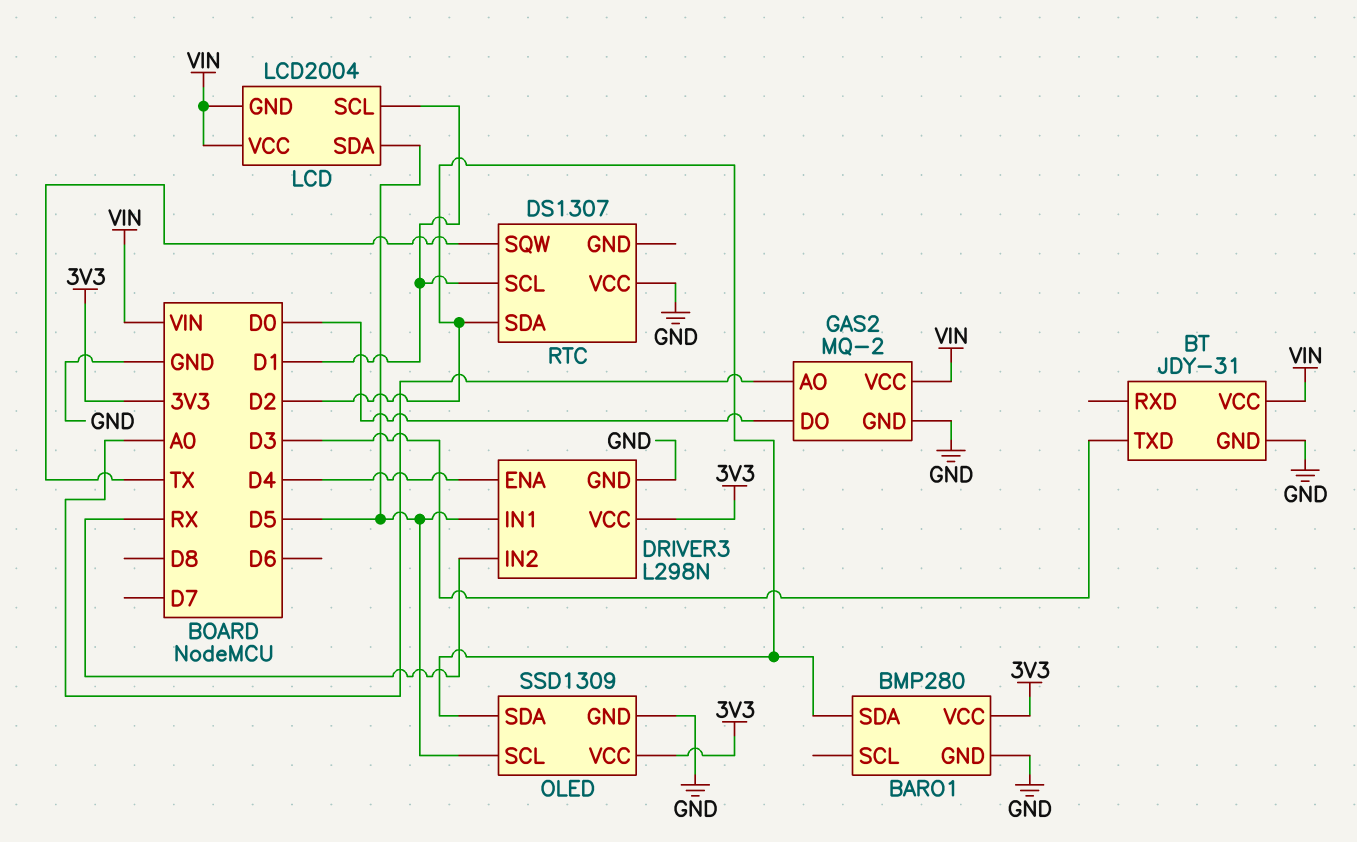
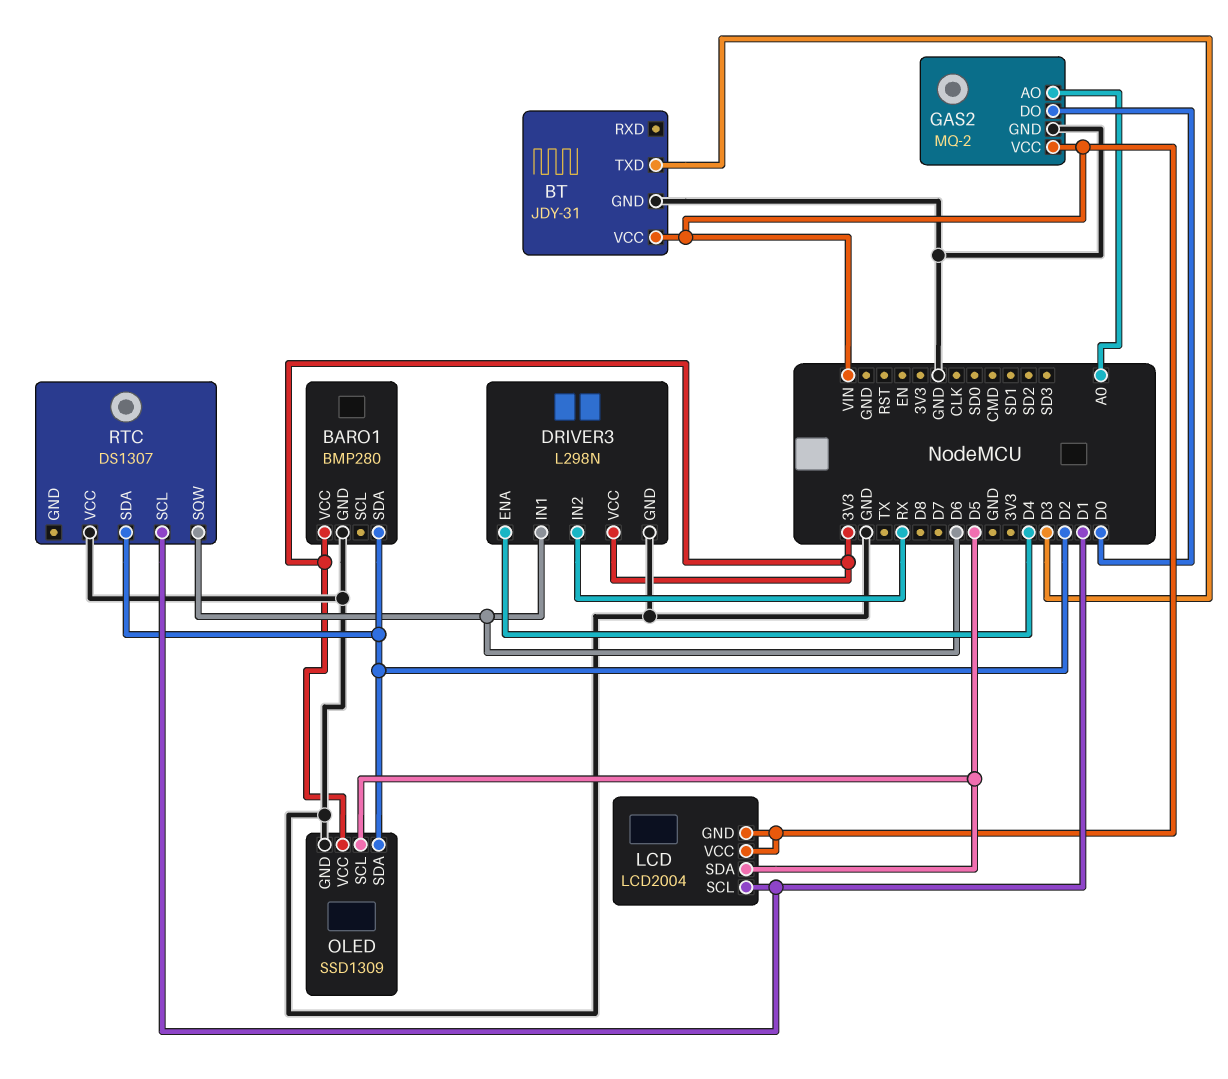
DRIVER3 pin IN1: D5 -> D6
RTC pin SQW: TX -> D6

